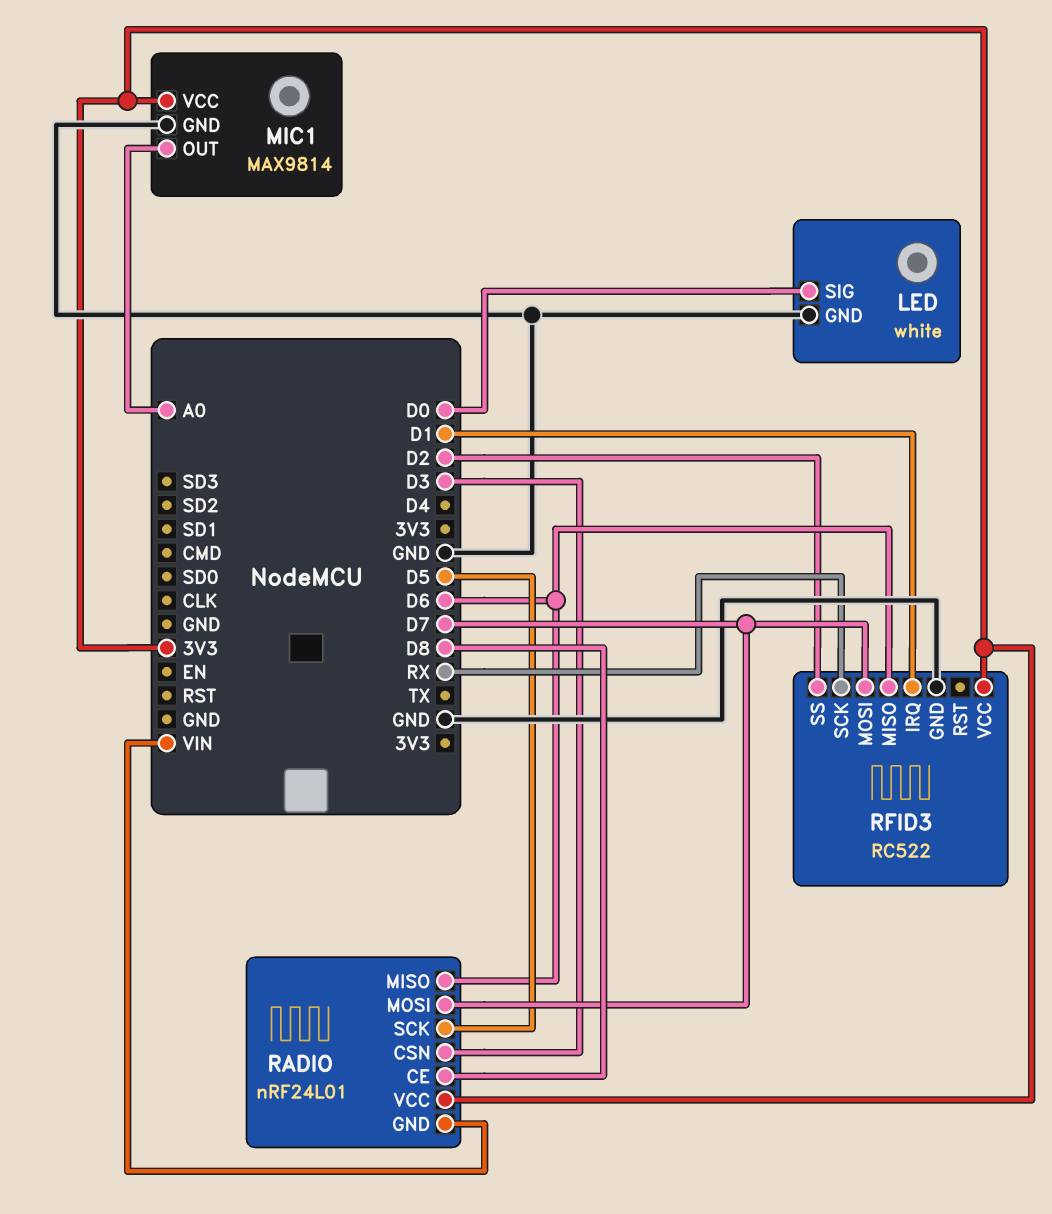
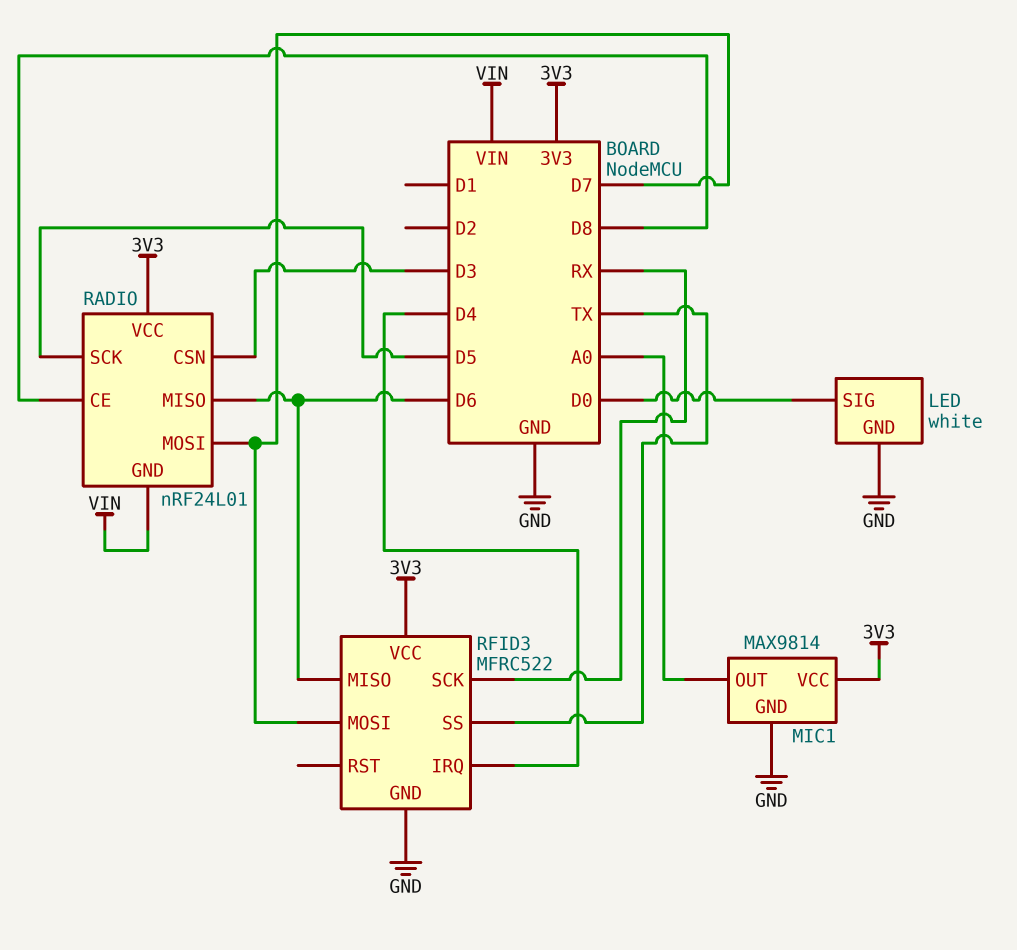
RFID3: RC522 -> MFRC522
RFID3 pin IRQ: D1 -> D4
RFID3 pin SS: D2 -> TX

